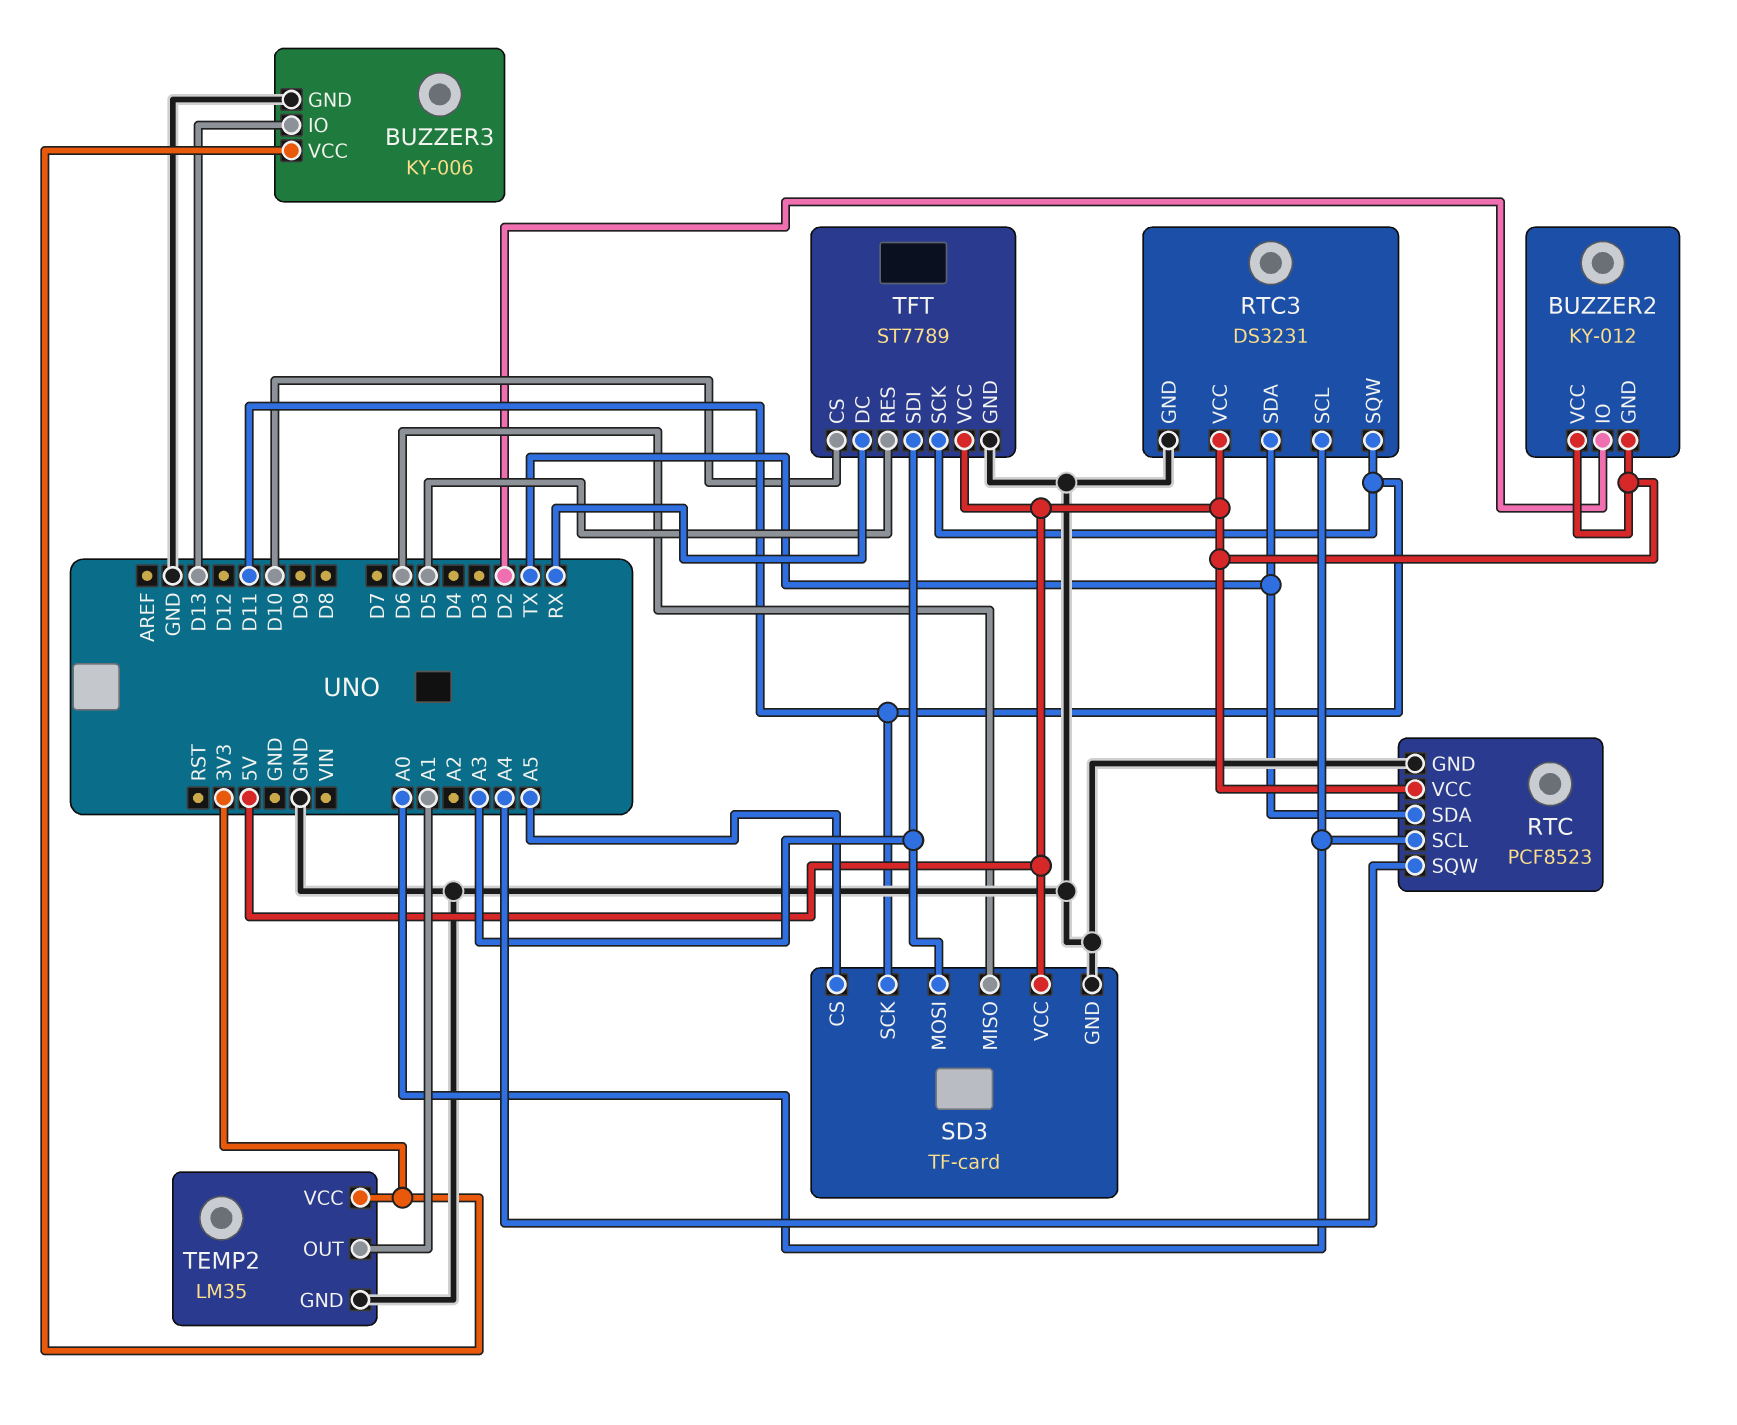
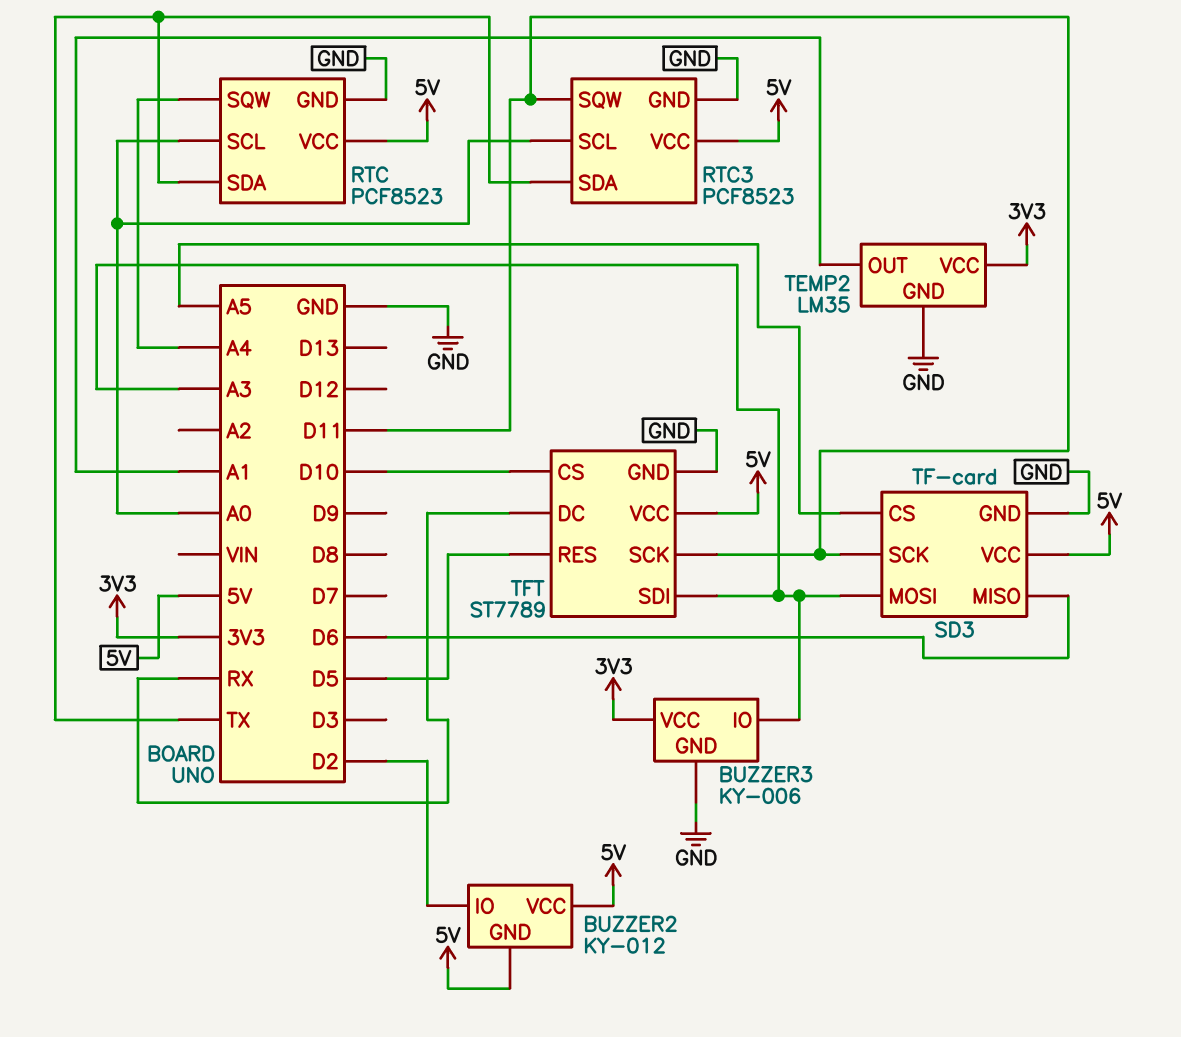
BUZZER3 pin IO: D13 -> A3
RTC3: DS3231 -> PCF8523

